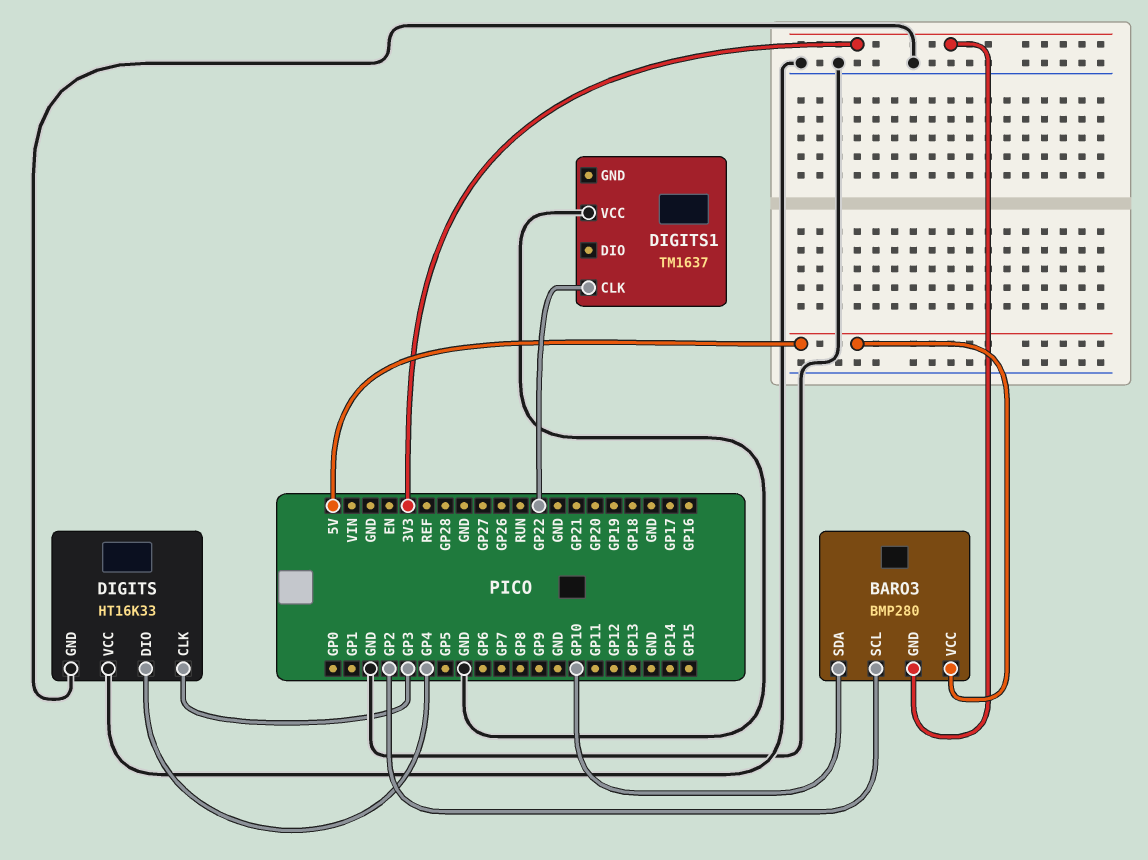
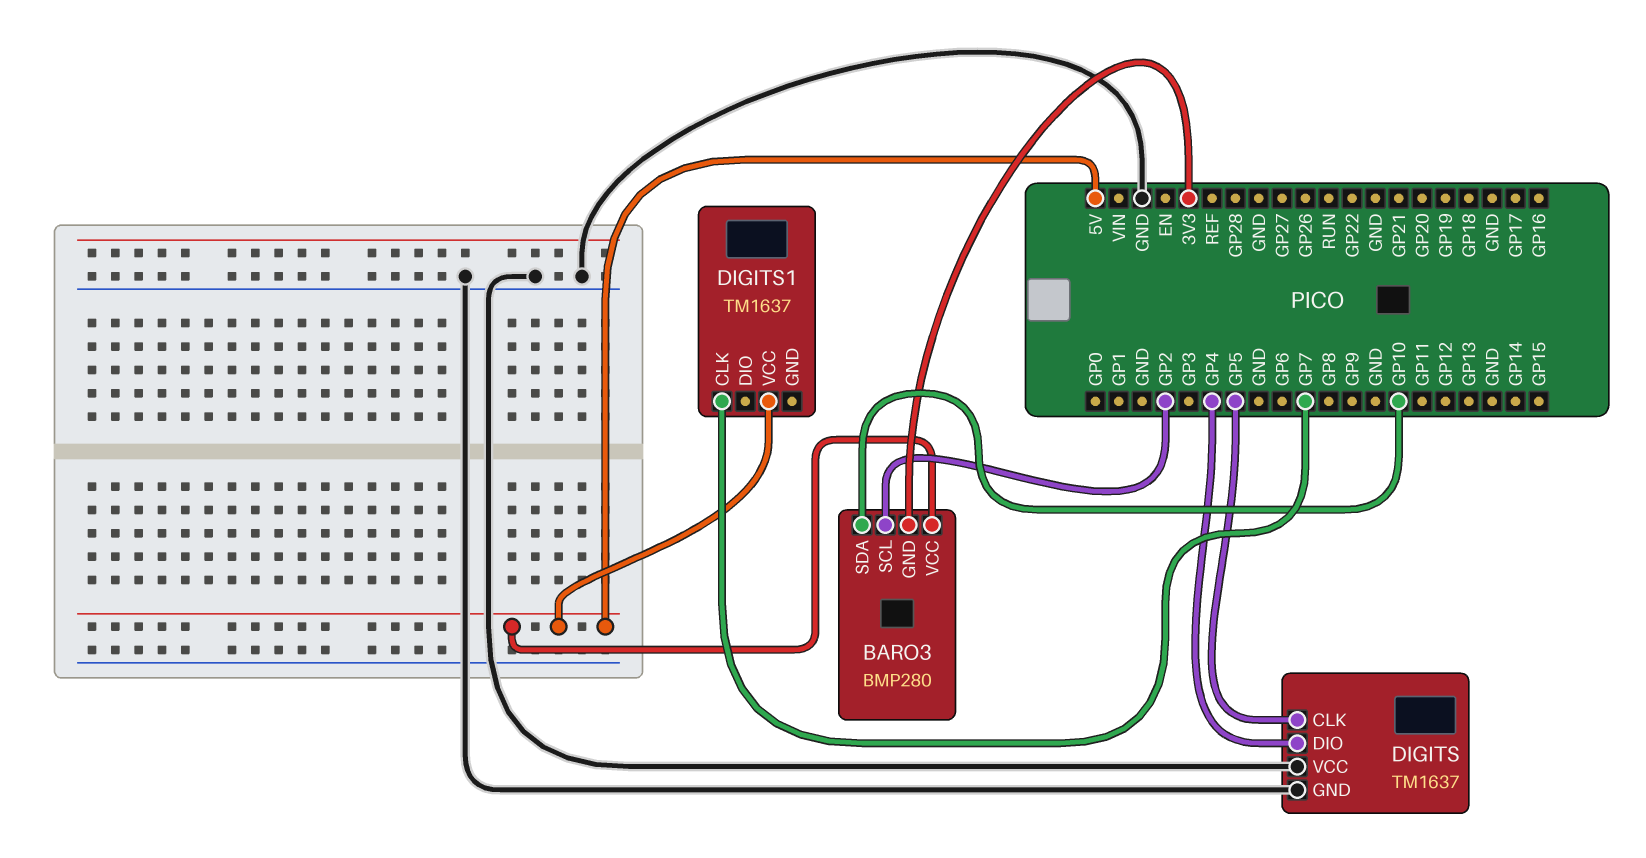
DIGITS: HT16K33 -> TM1637
DIGITS pin CLK: GP3 -> GP5
DIGITS1 pin CLK: GP22 -> GP7
DIGITS1 pin VCC: GND -> 5V

